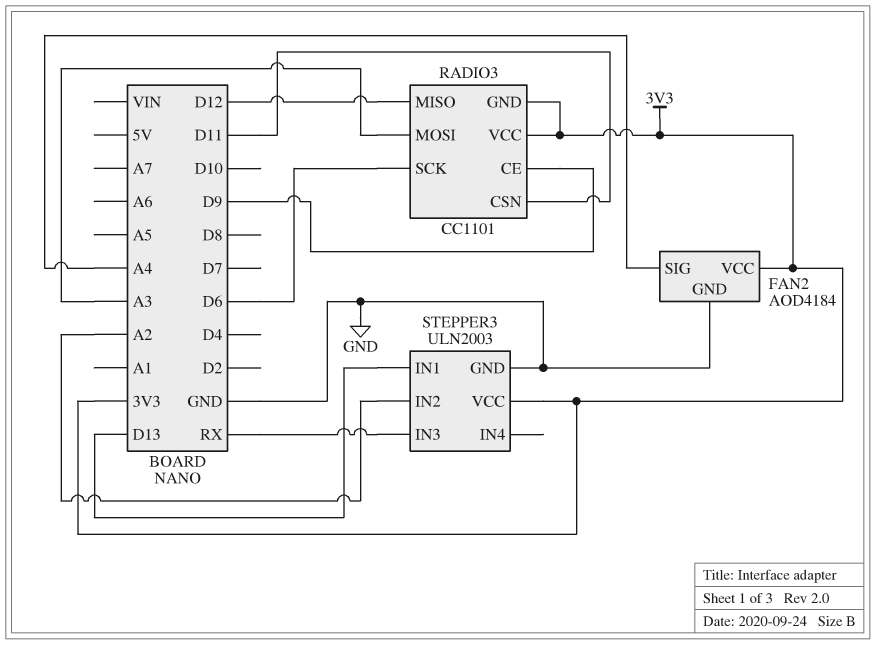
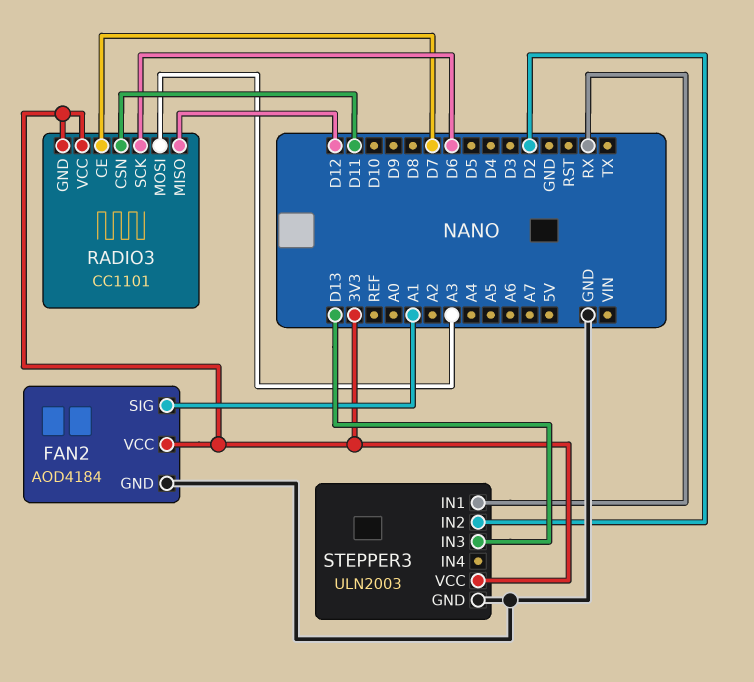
FAN2 pin SIG: A4 -> A1
RADIO3 pin CE: D9 -> D7
STEPPER3 pin IN1: D13 -> RX
STEPPER3 pin IN2: A2 -> D2
STEPPER3 pin IN3: RX -> D13

